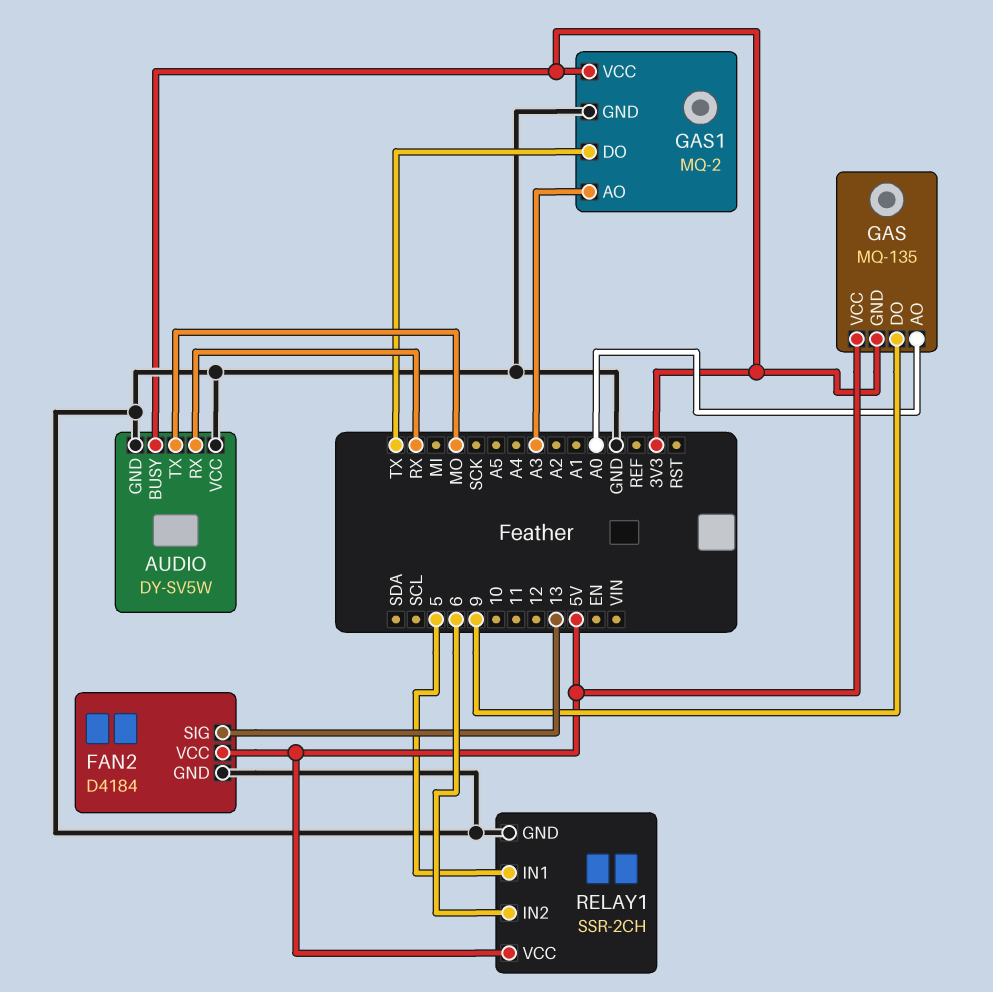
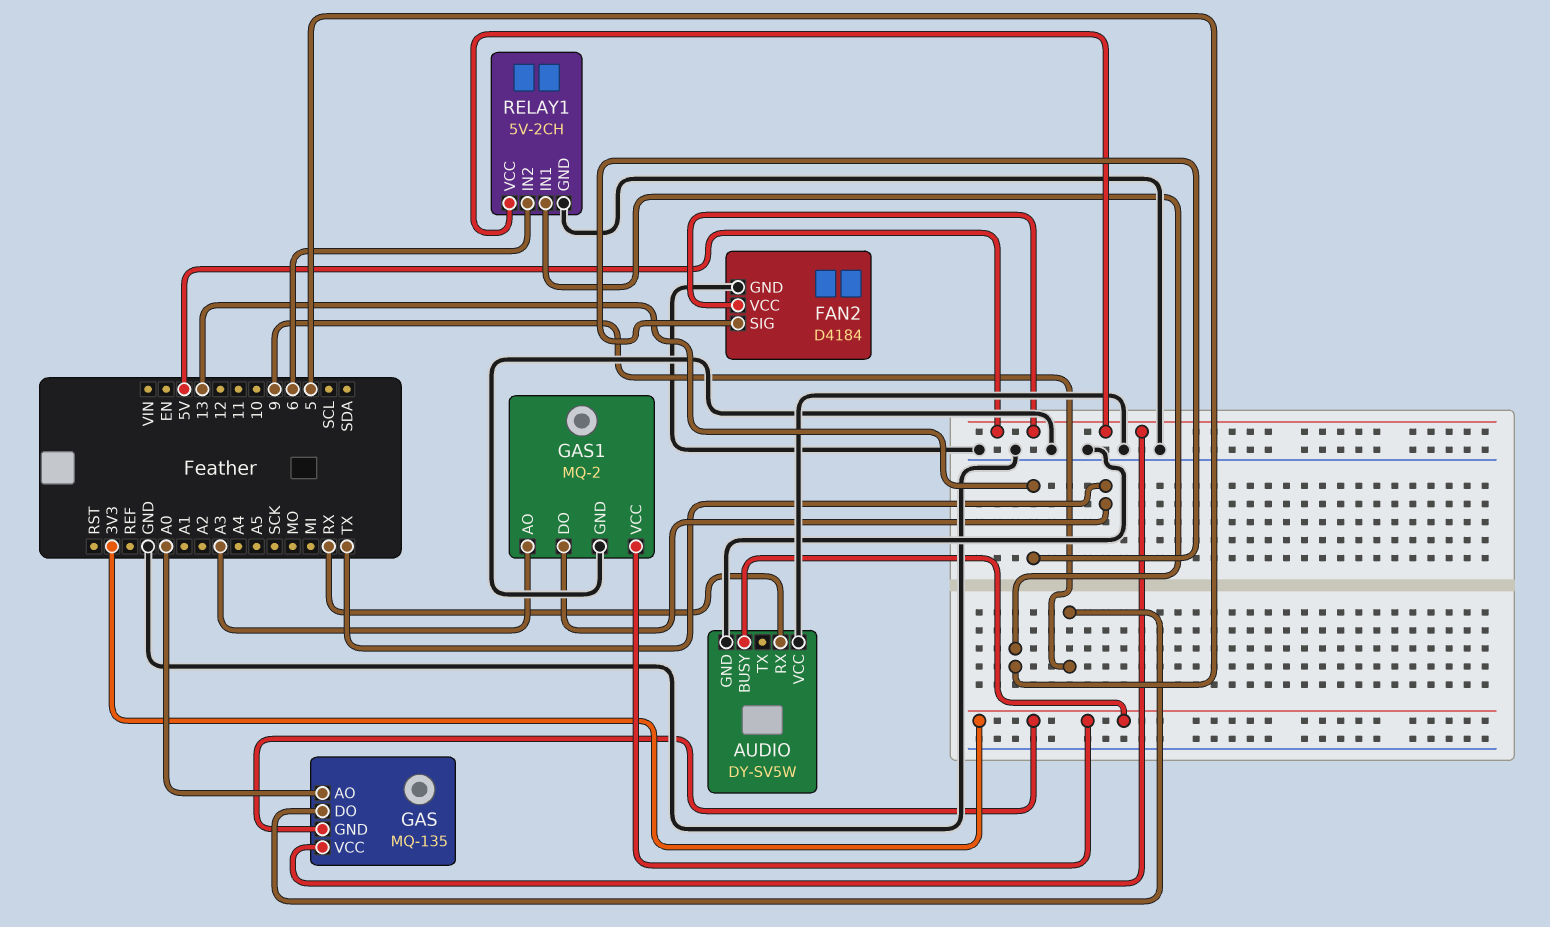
AUDIO pin TX: MO -> none
RELAY1: SSR-2CH -> 5V-2CH

